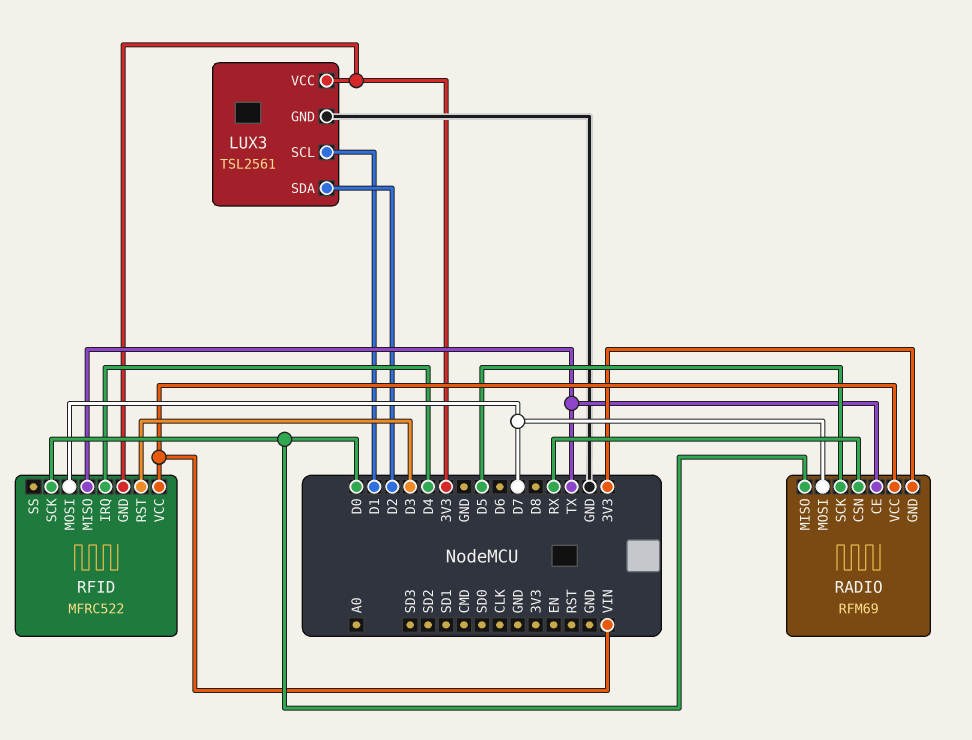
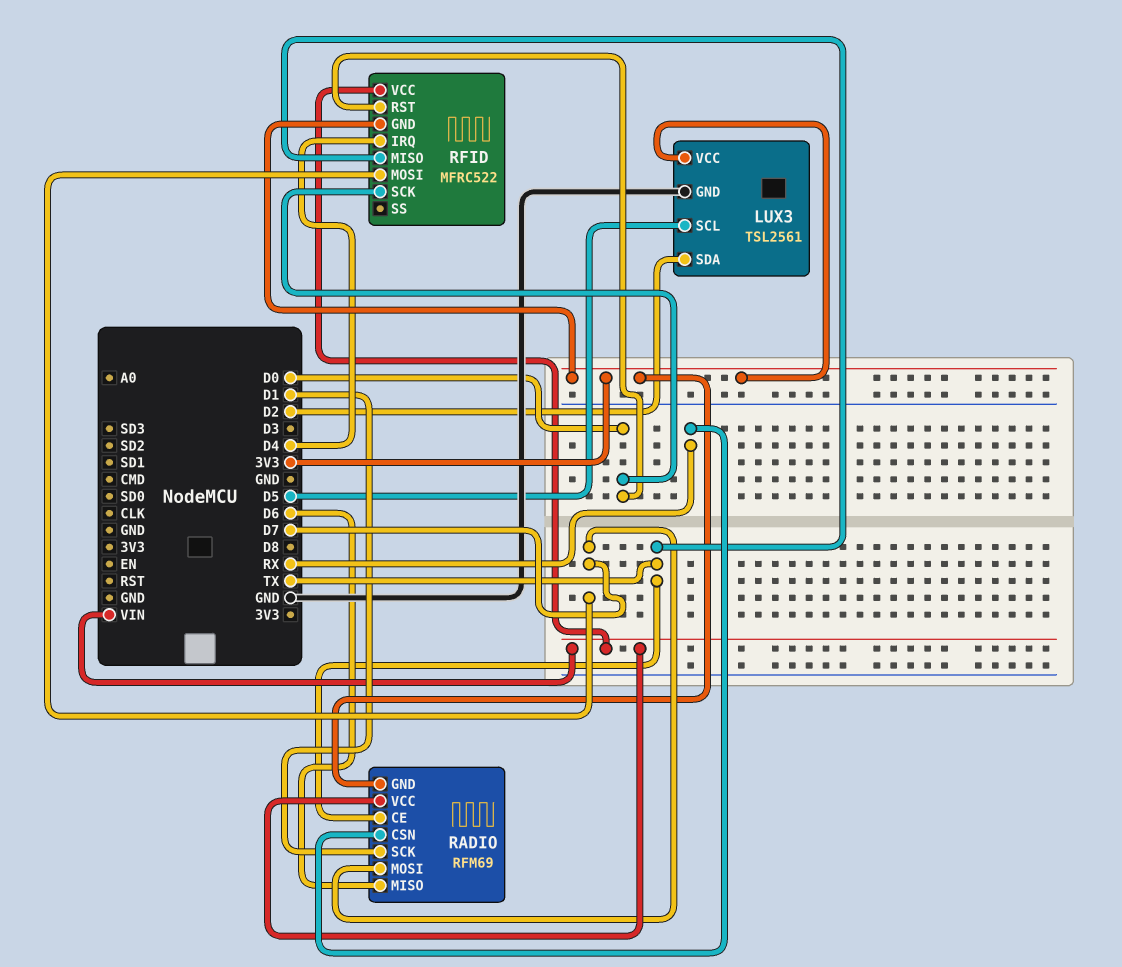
LUX3 pin SCL: D1 -> D5
RADIO pin MISO: D0 -> D6
RADIO pin SCK: D5 -> D1
RFID pin RST: D3 -> D0

